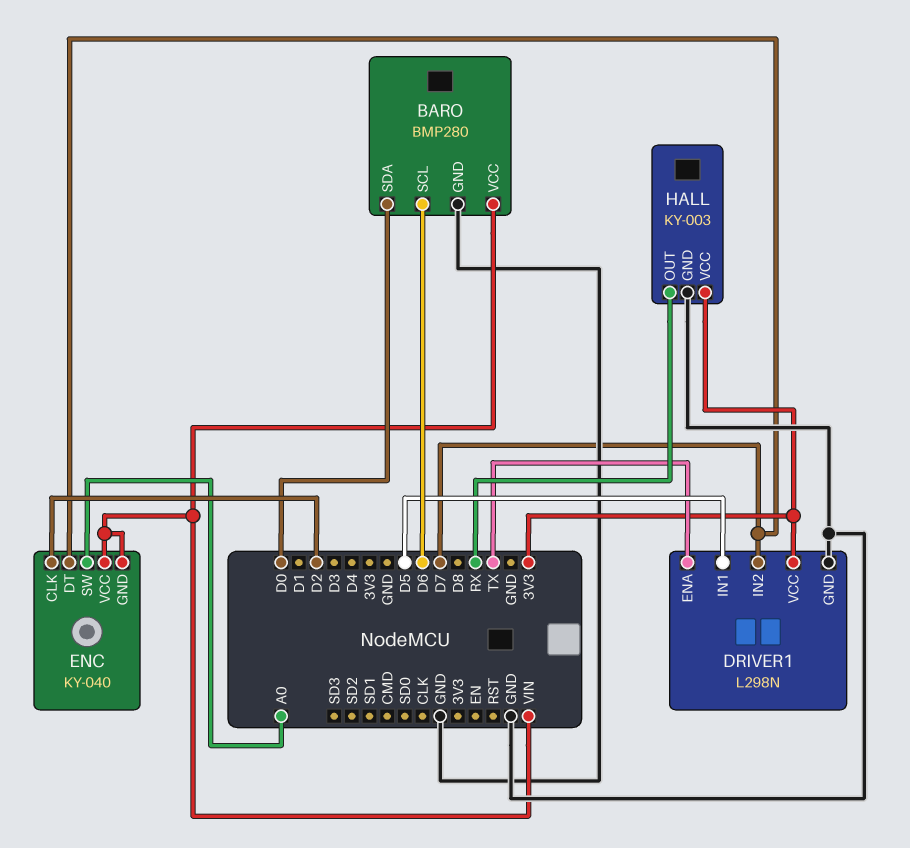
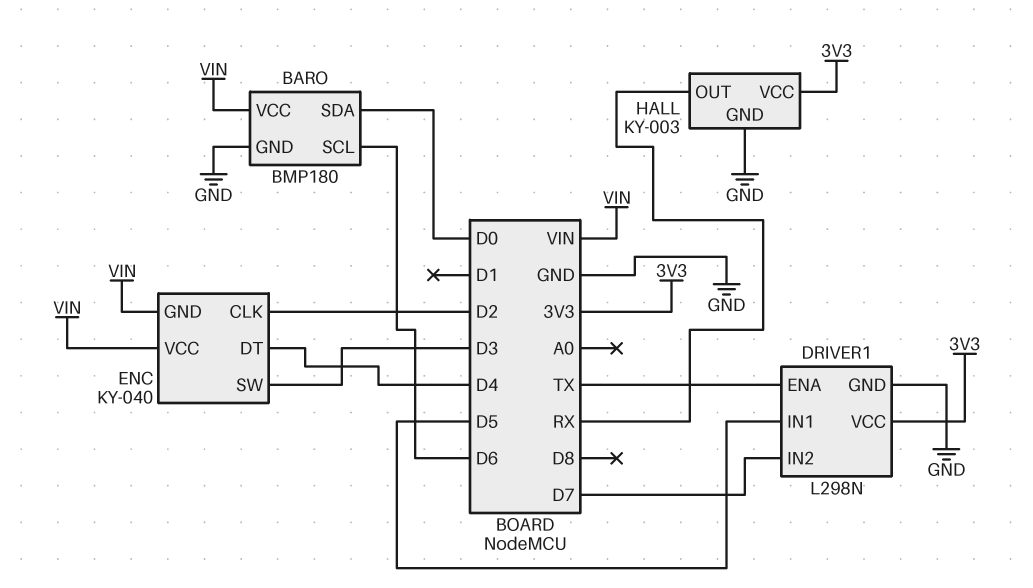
BARO: BMP280 -> BMP180
ENC pin DT: D7 -> D4
ENC pin SW: A0 -> D3

